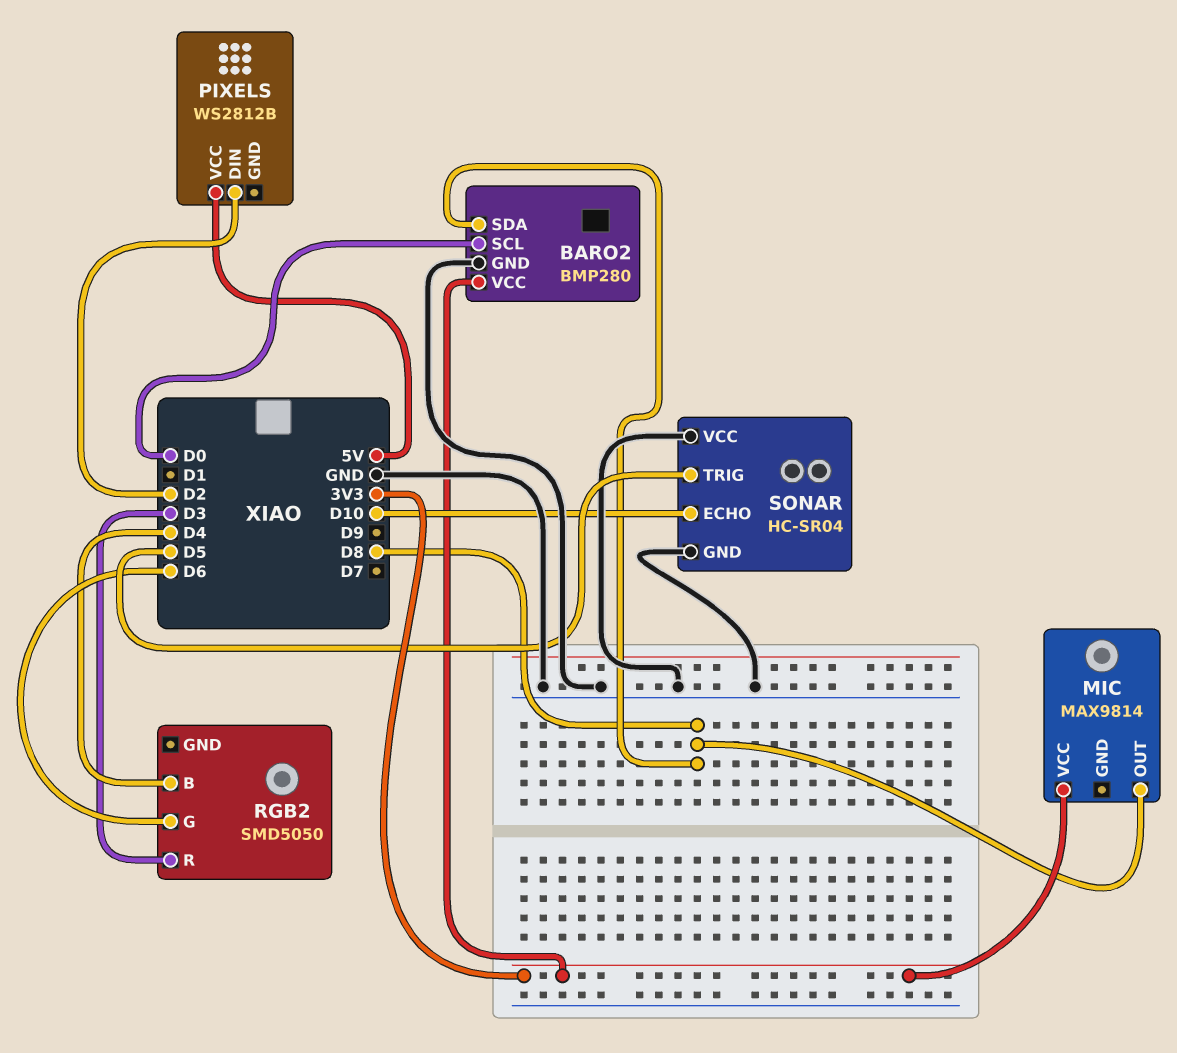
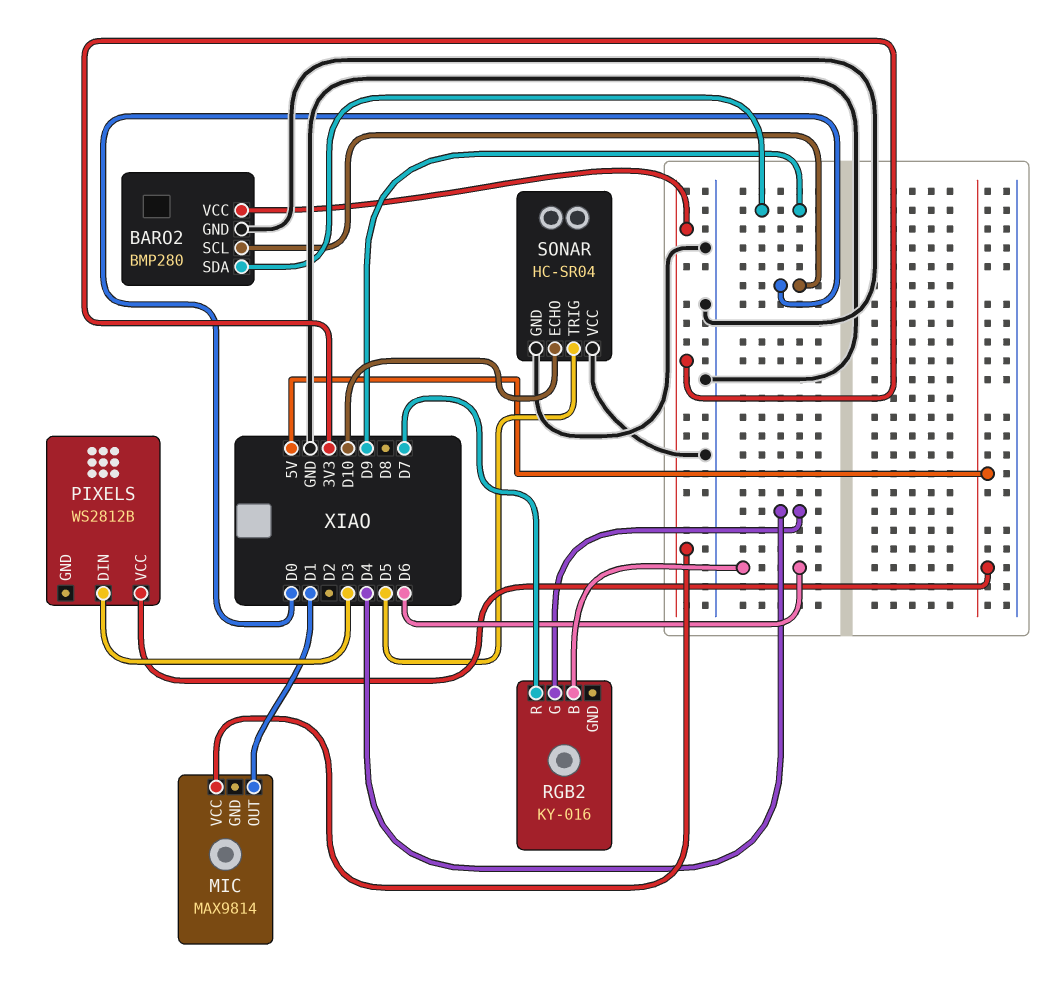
BARO2 pin SDA: D8 -> D9
MIC pin OUT: D8 -> D1
PIXELS pin DIN: D2 -> D3
RGB2: SMD5050 -> KY-016
RGB2 pin B: D4 -> D6
RGB2 pin G: D6 -> D4
RGB2 pin R: D3 -> D7

